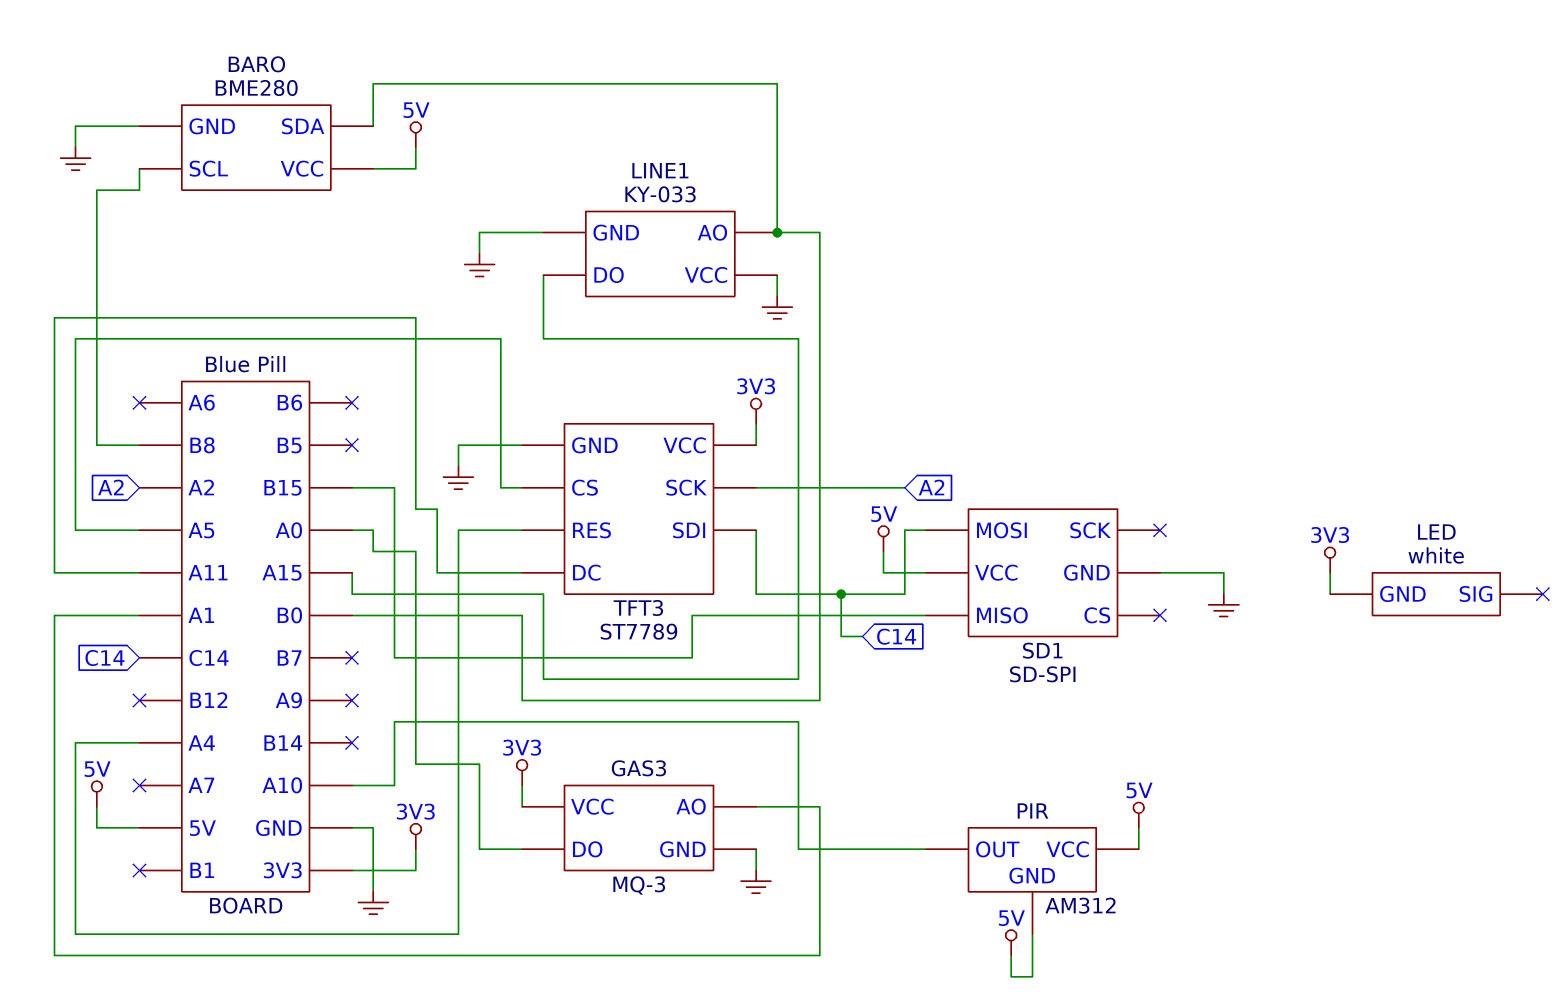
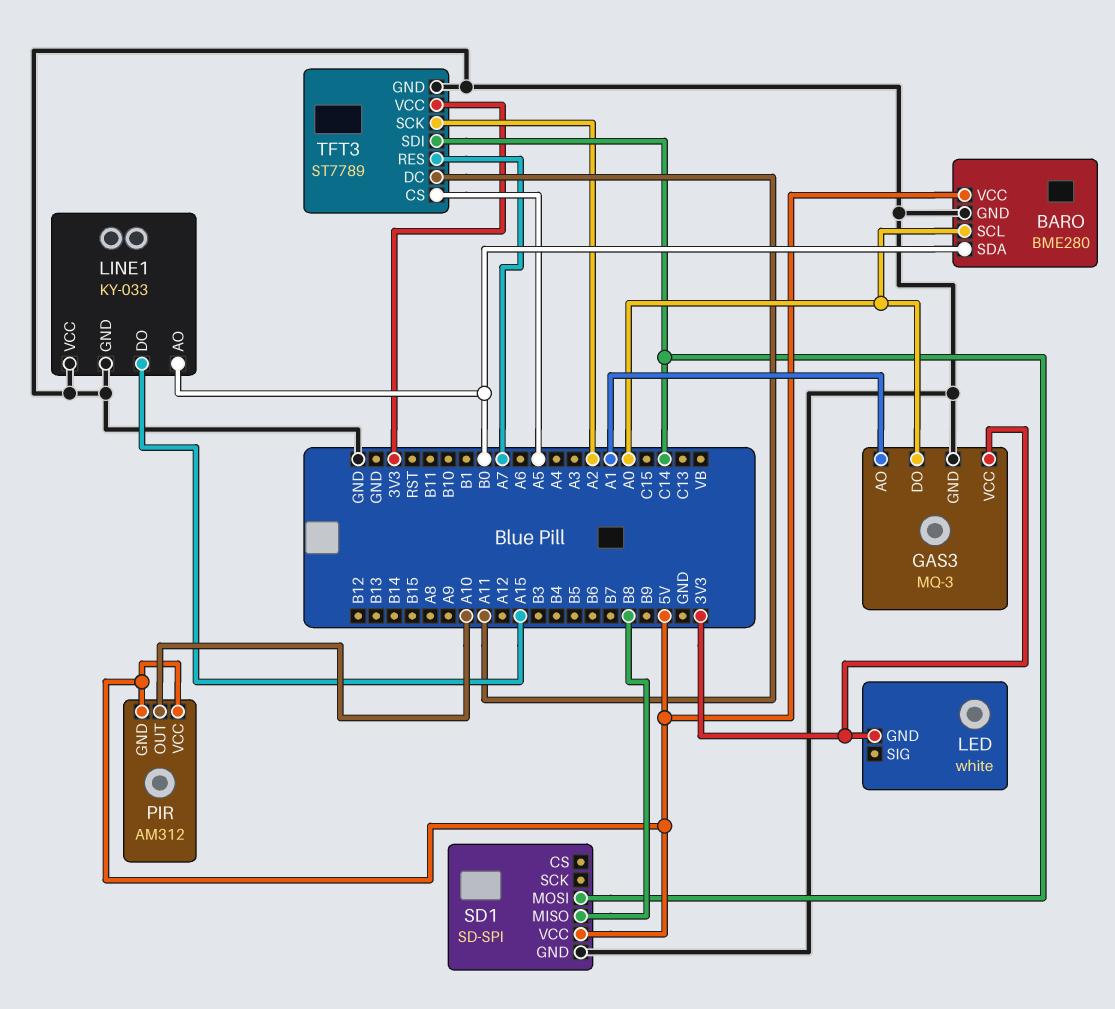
BARO pin SCL: B8 -> A0
SD1 pin MISO: B15 -> B8
TFT3 pin RES: A4 -> A7

